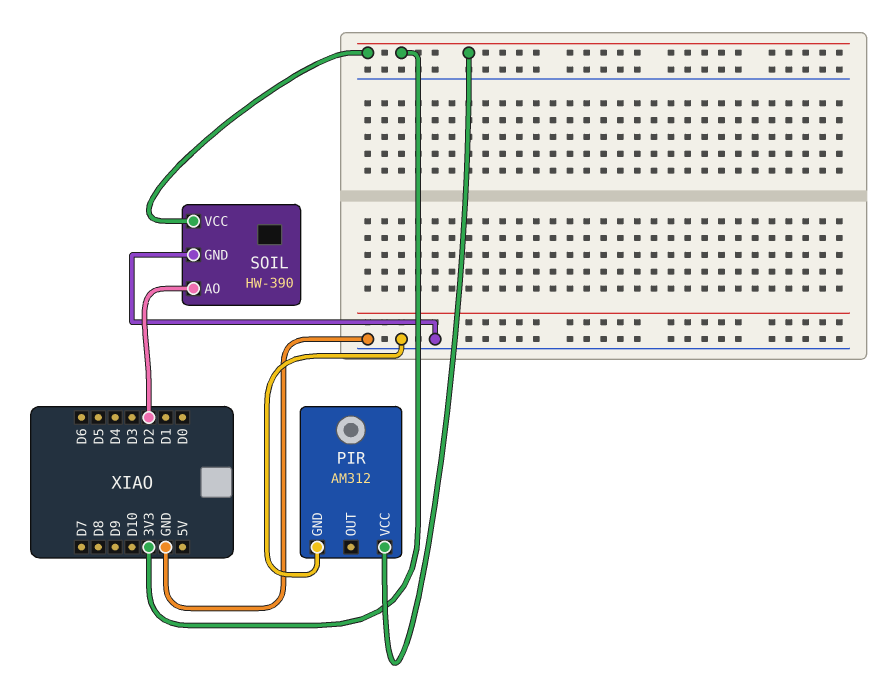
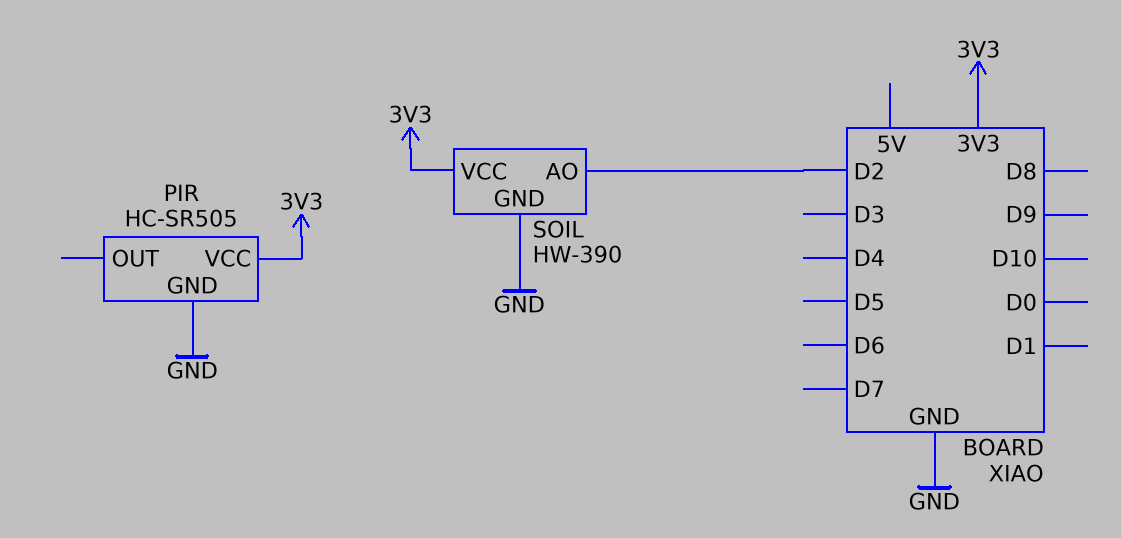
PIR: AM312 -> HC-SR505

